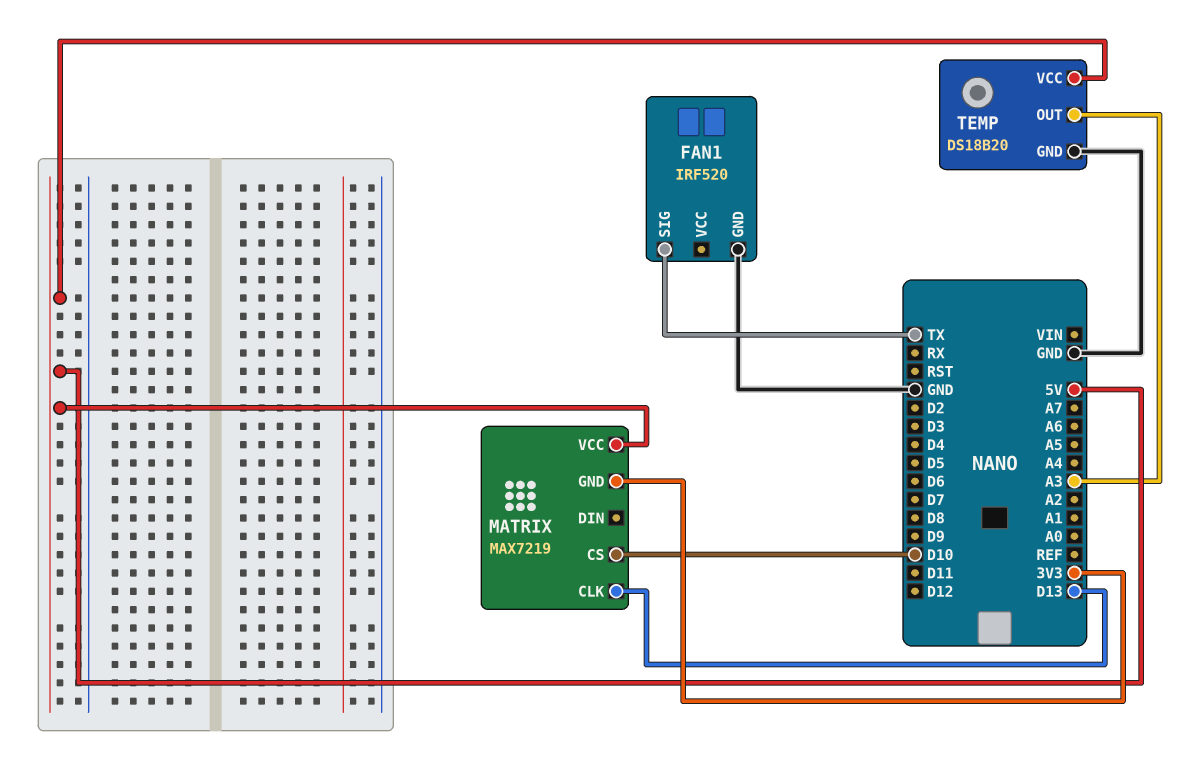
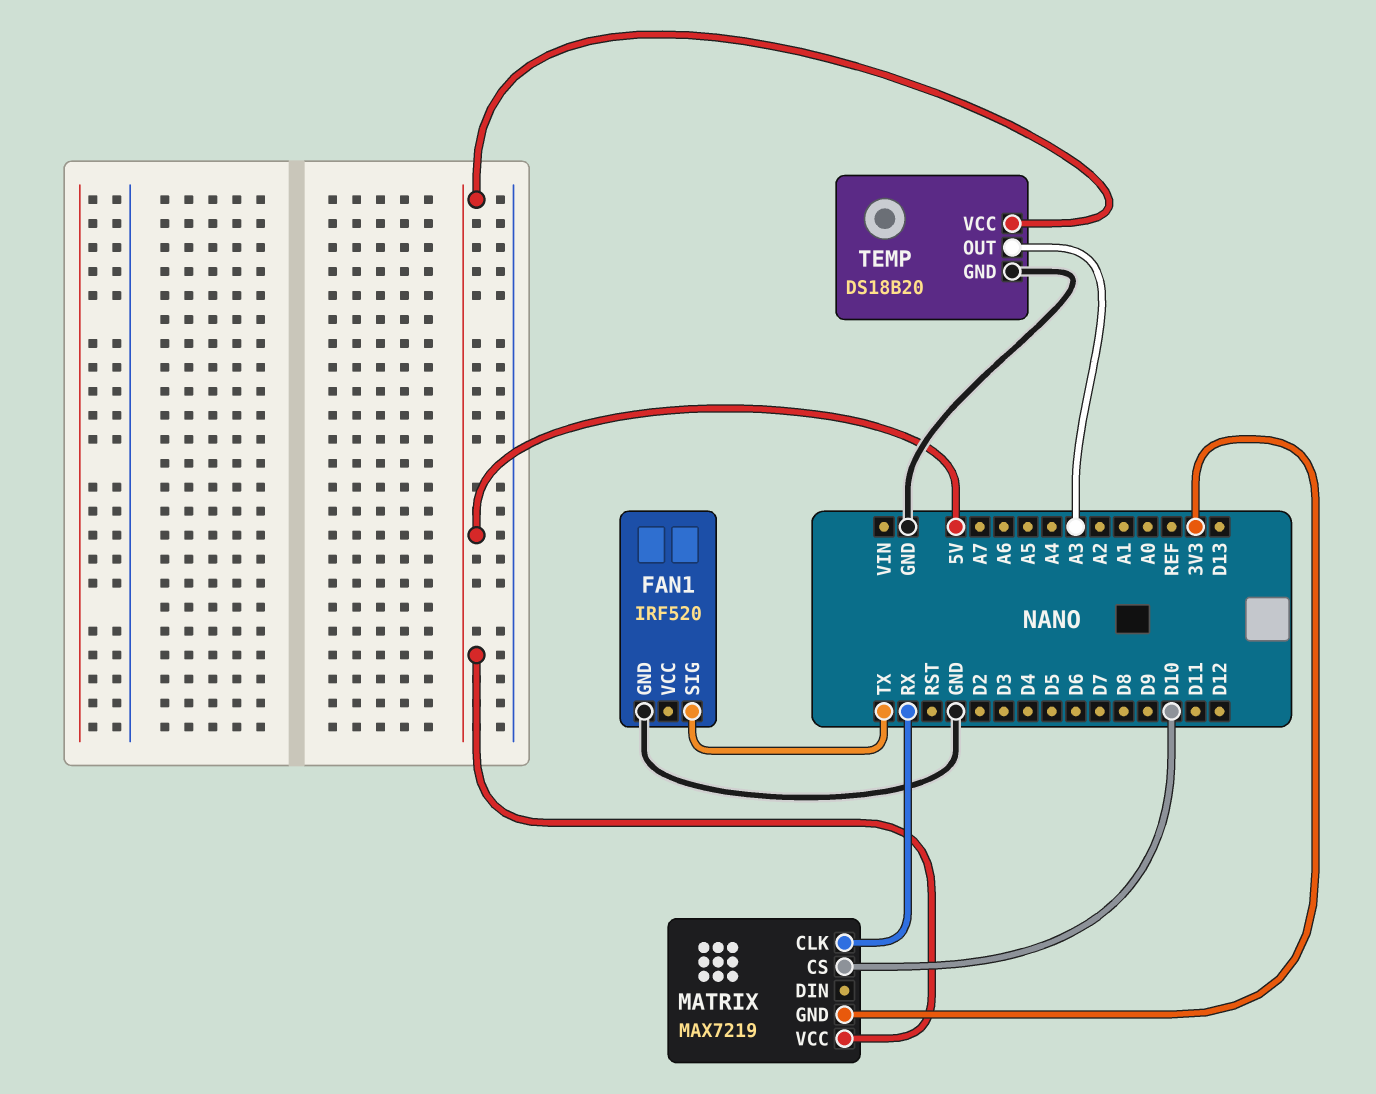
MATRIX pin CLK: D13 -> RX

